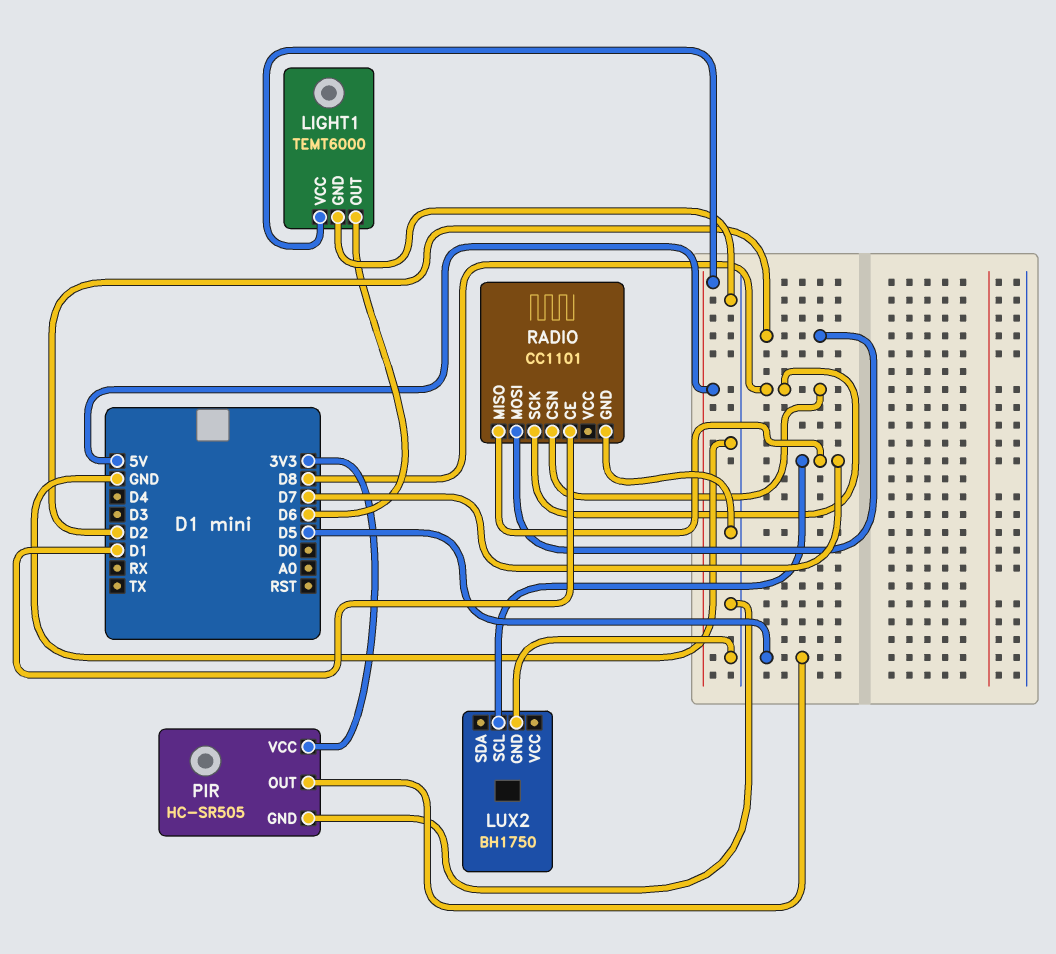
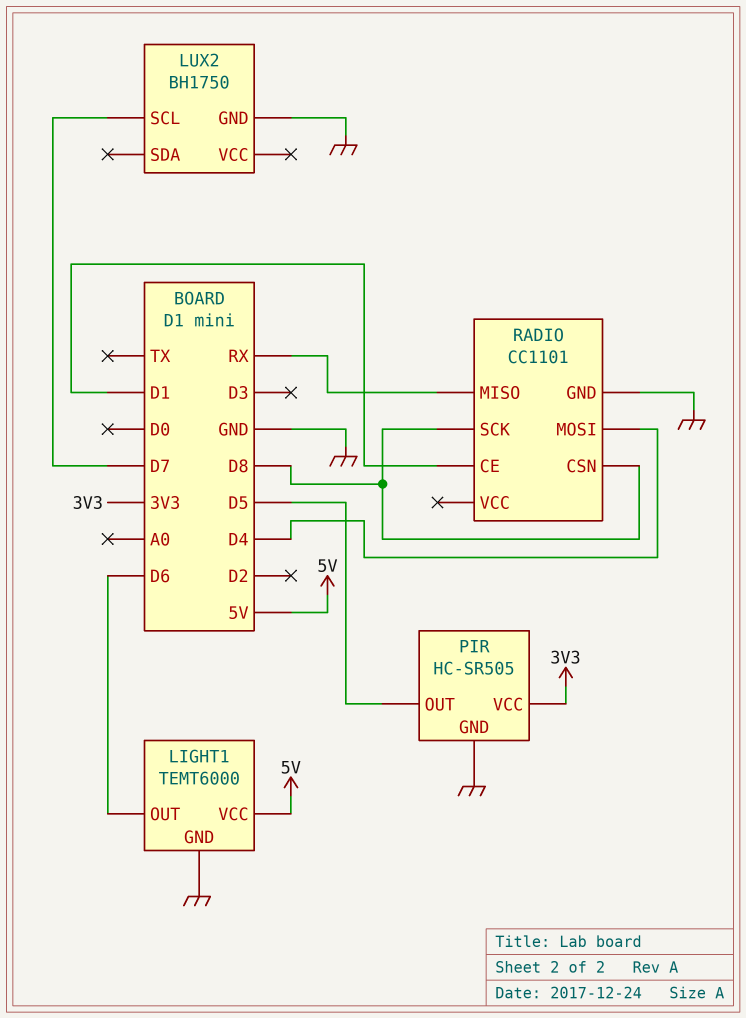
RADIO pin MISO: D7 -> RX
RADIO pin MOSI: D2 -> D4

